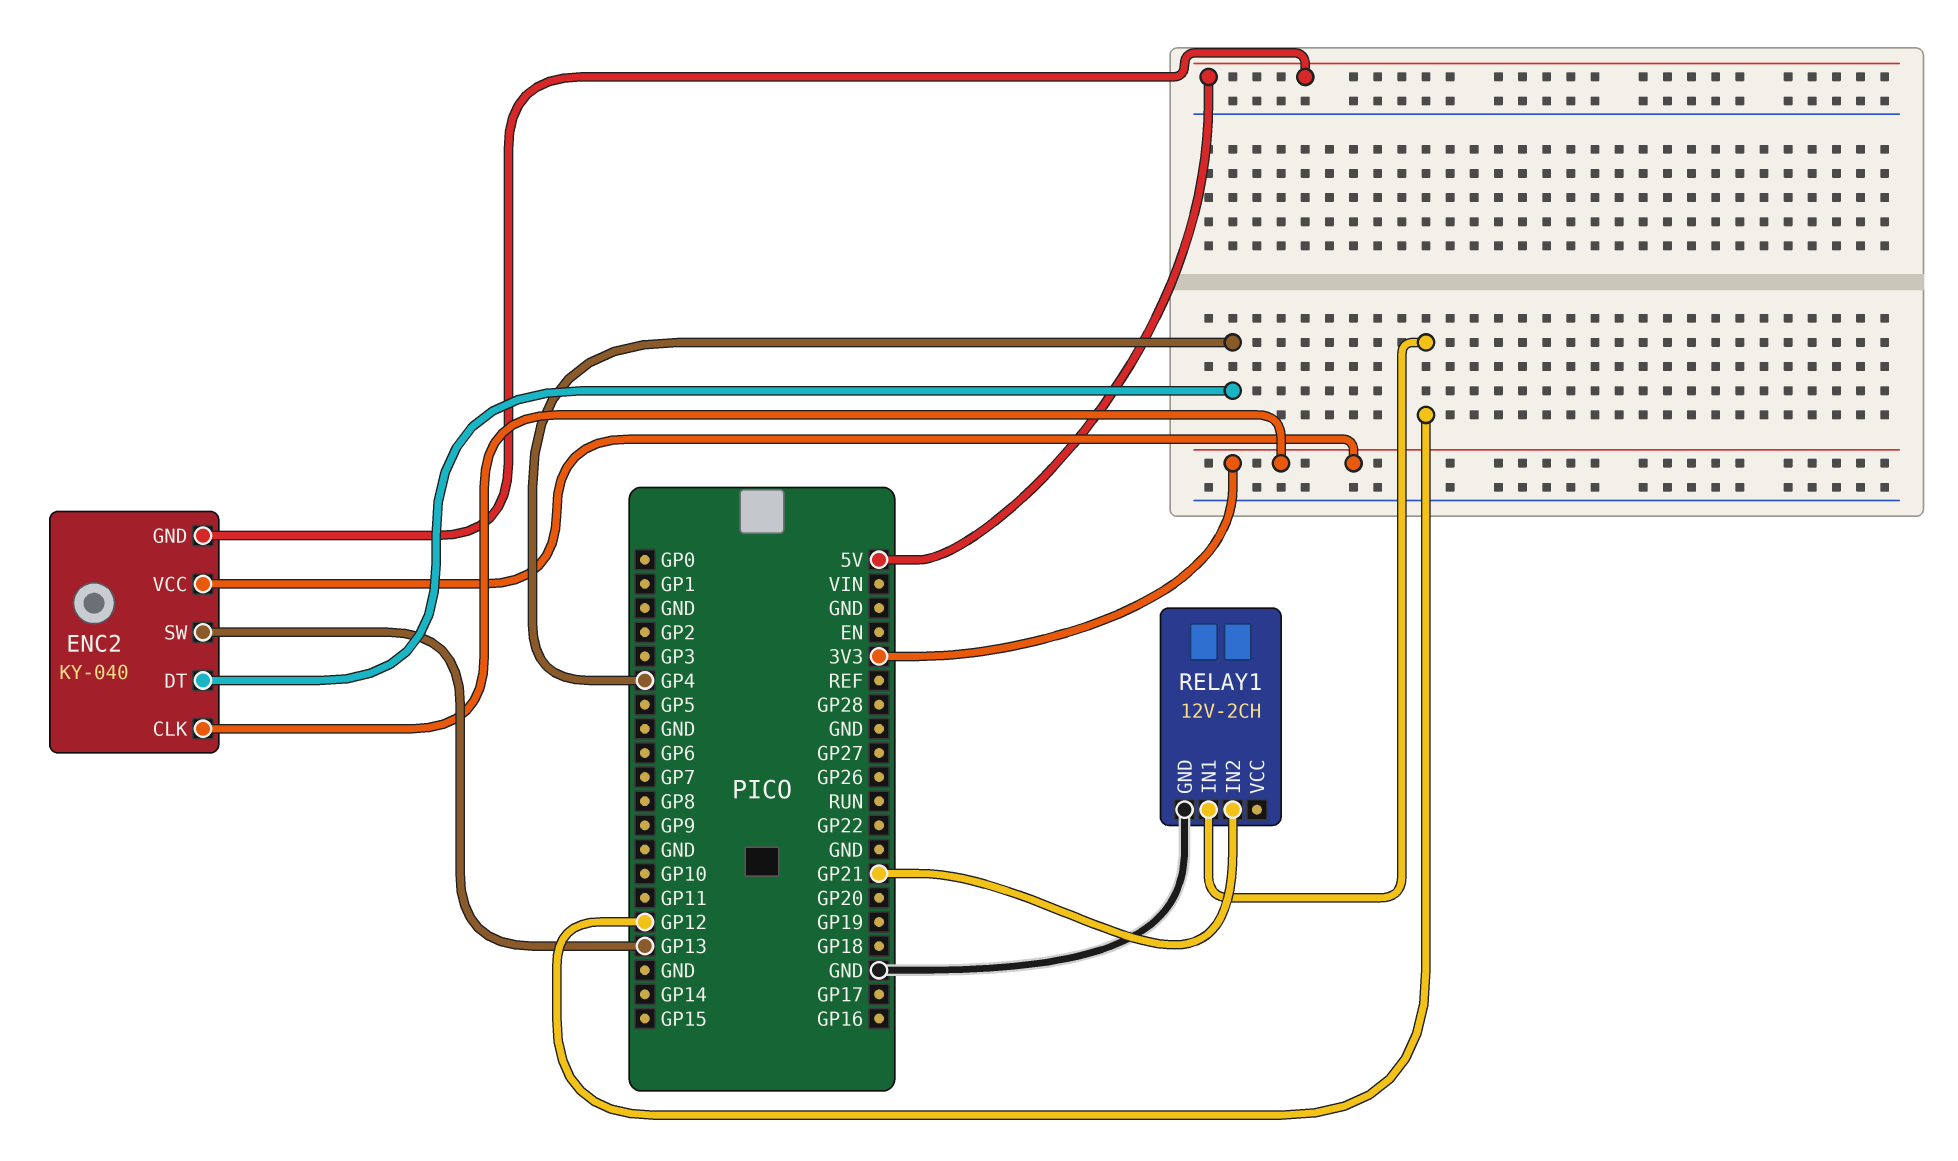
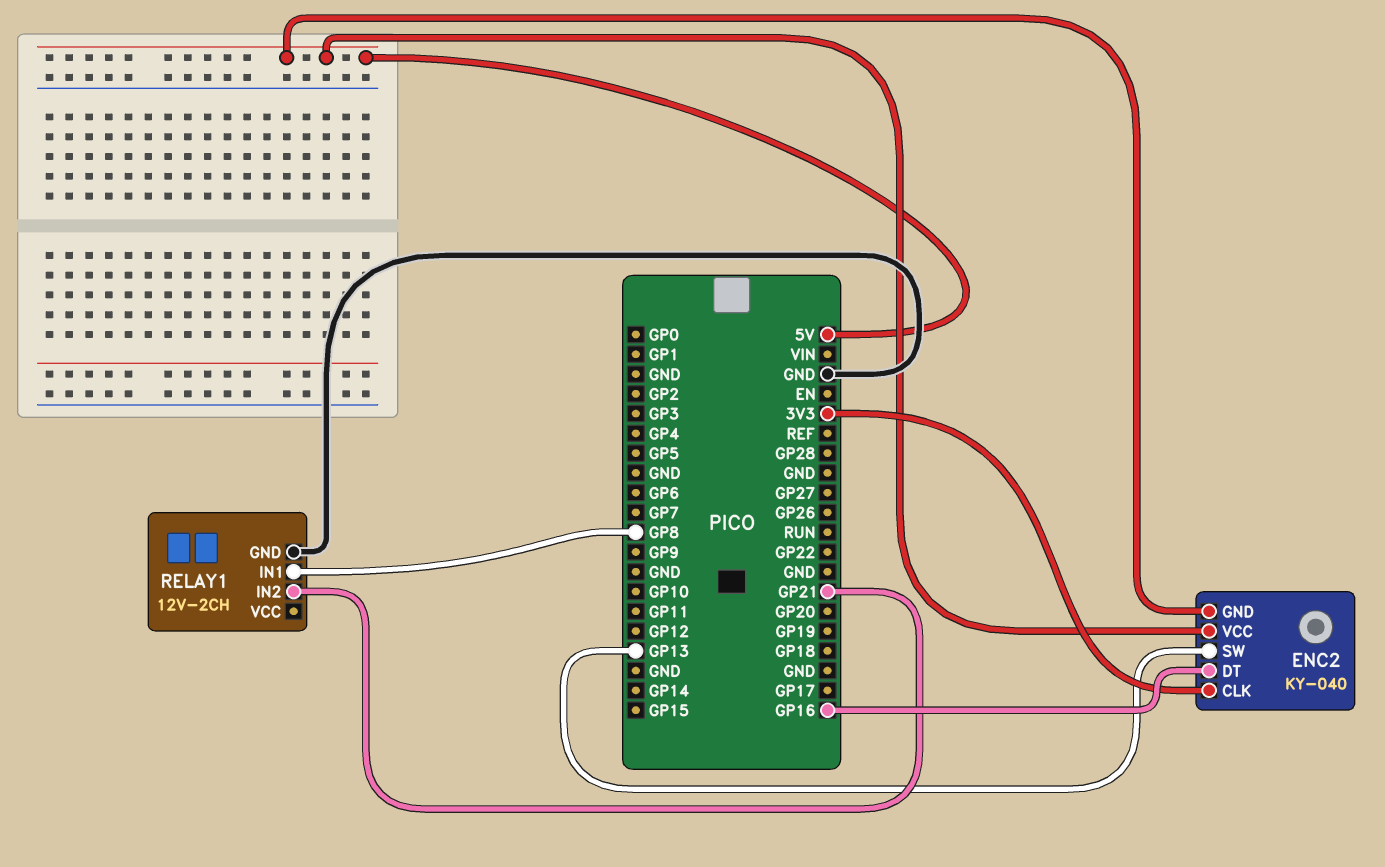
ENC2 pin DT: GP4 -> GP16
ENC2 pin VCC: 3V3 -> 5V
RELAY1 pin IN1: GP12 -> GP8

